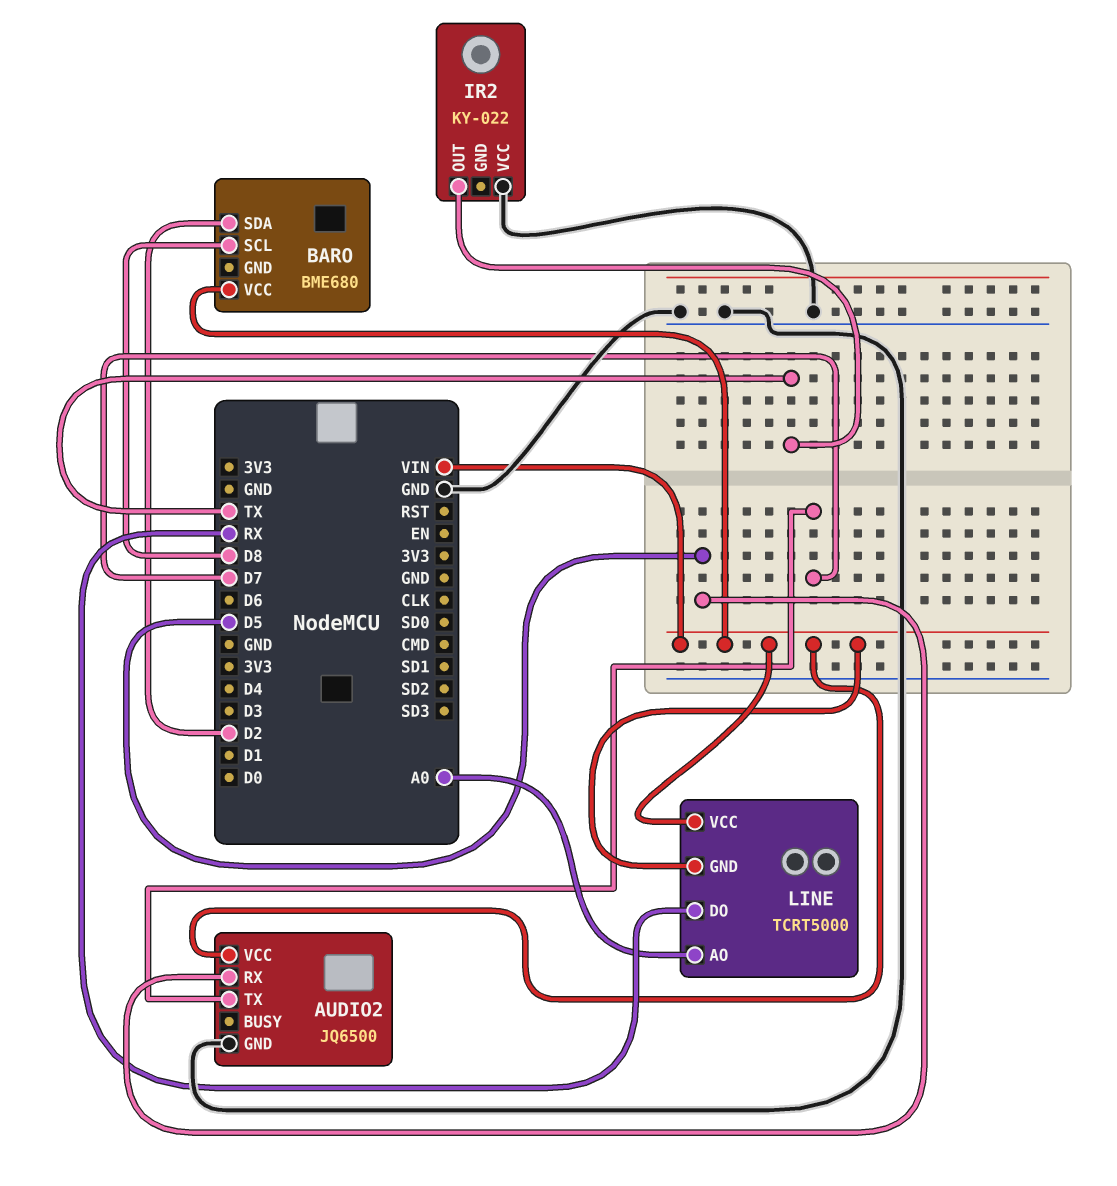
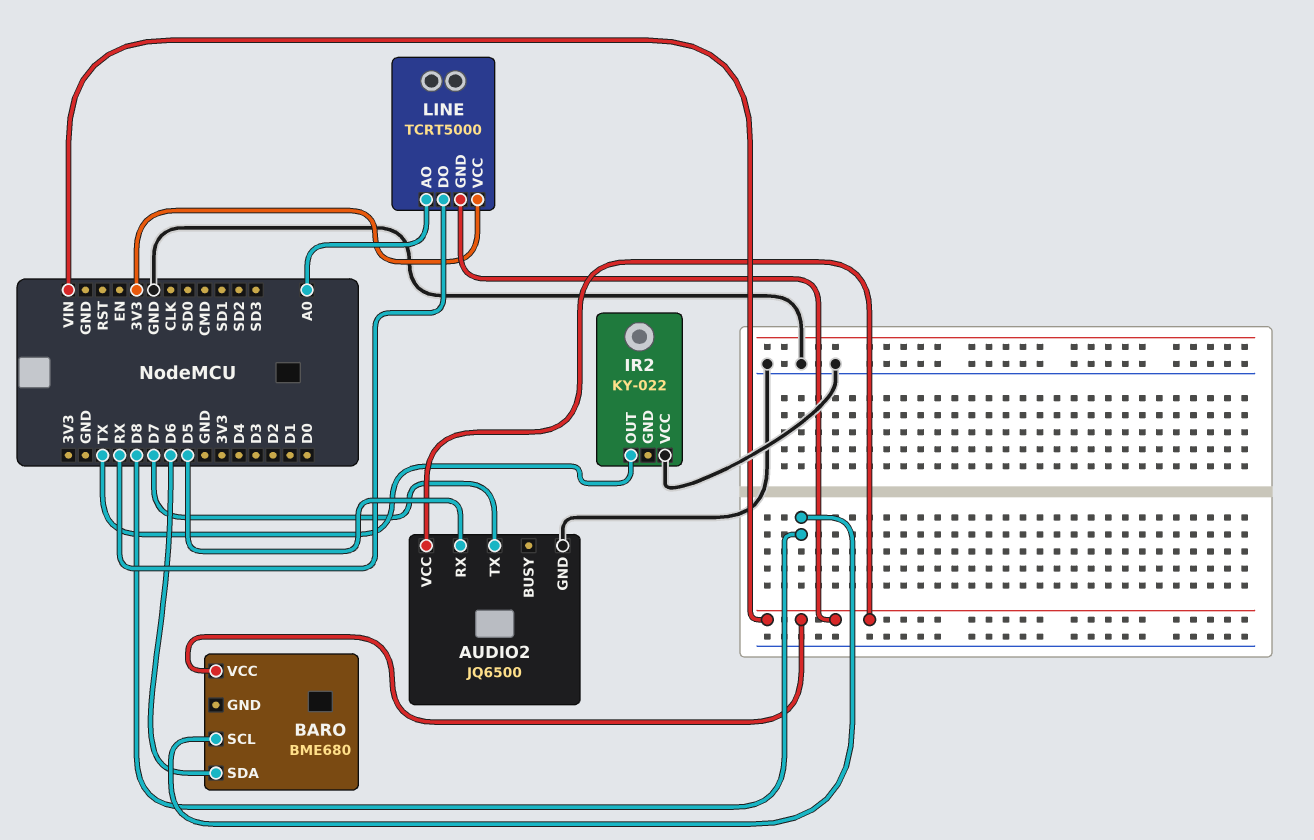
BARO pin SDA: D2 -> D6
LINE pin VCC: VIN -> 3V3

